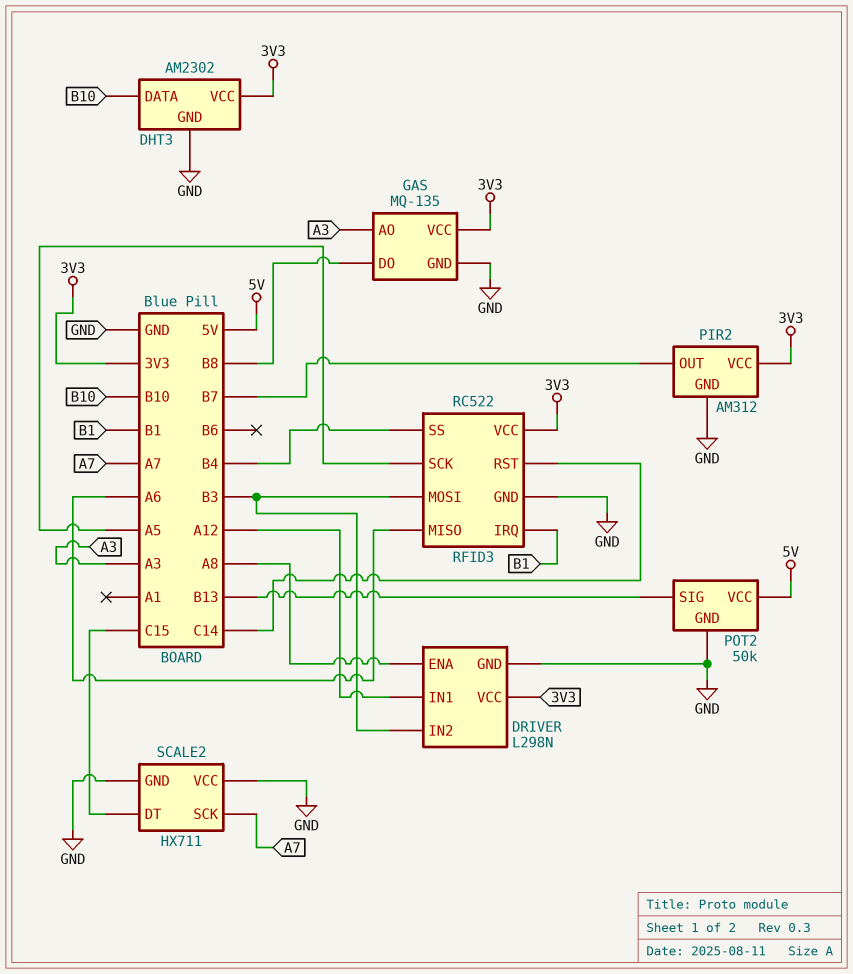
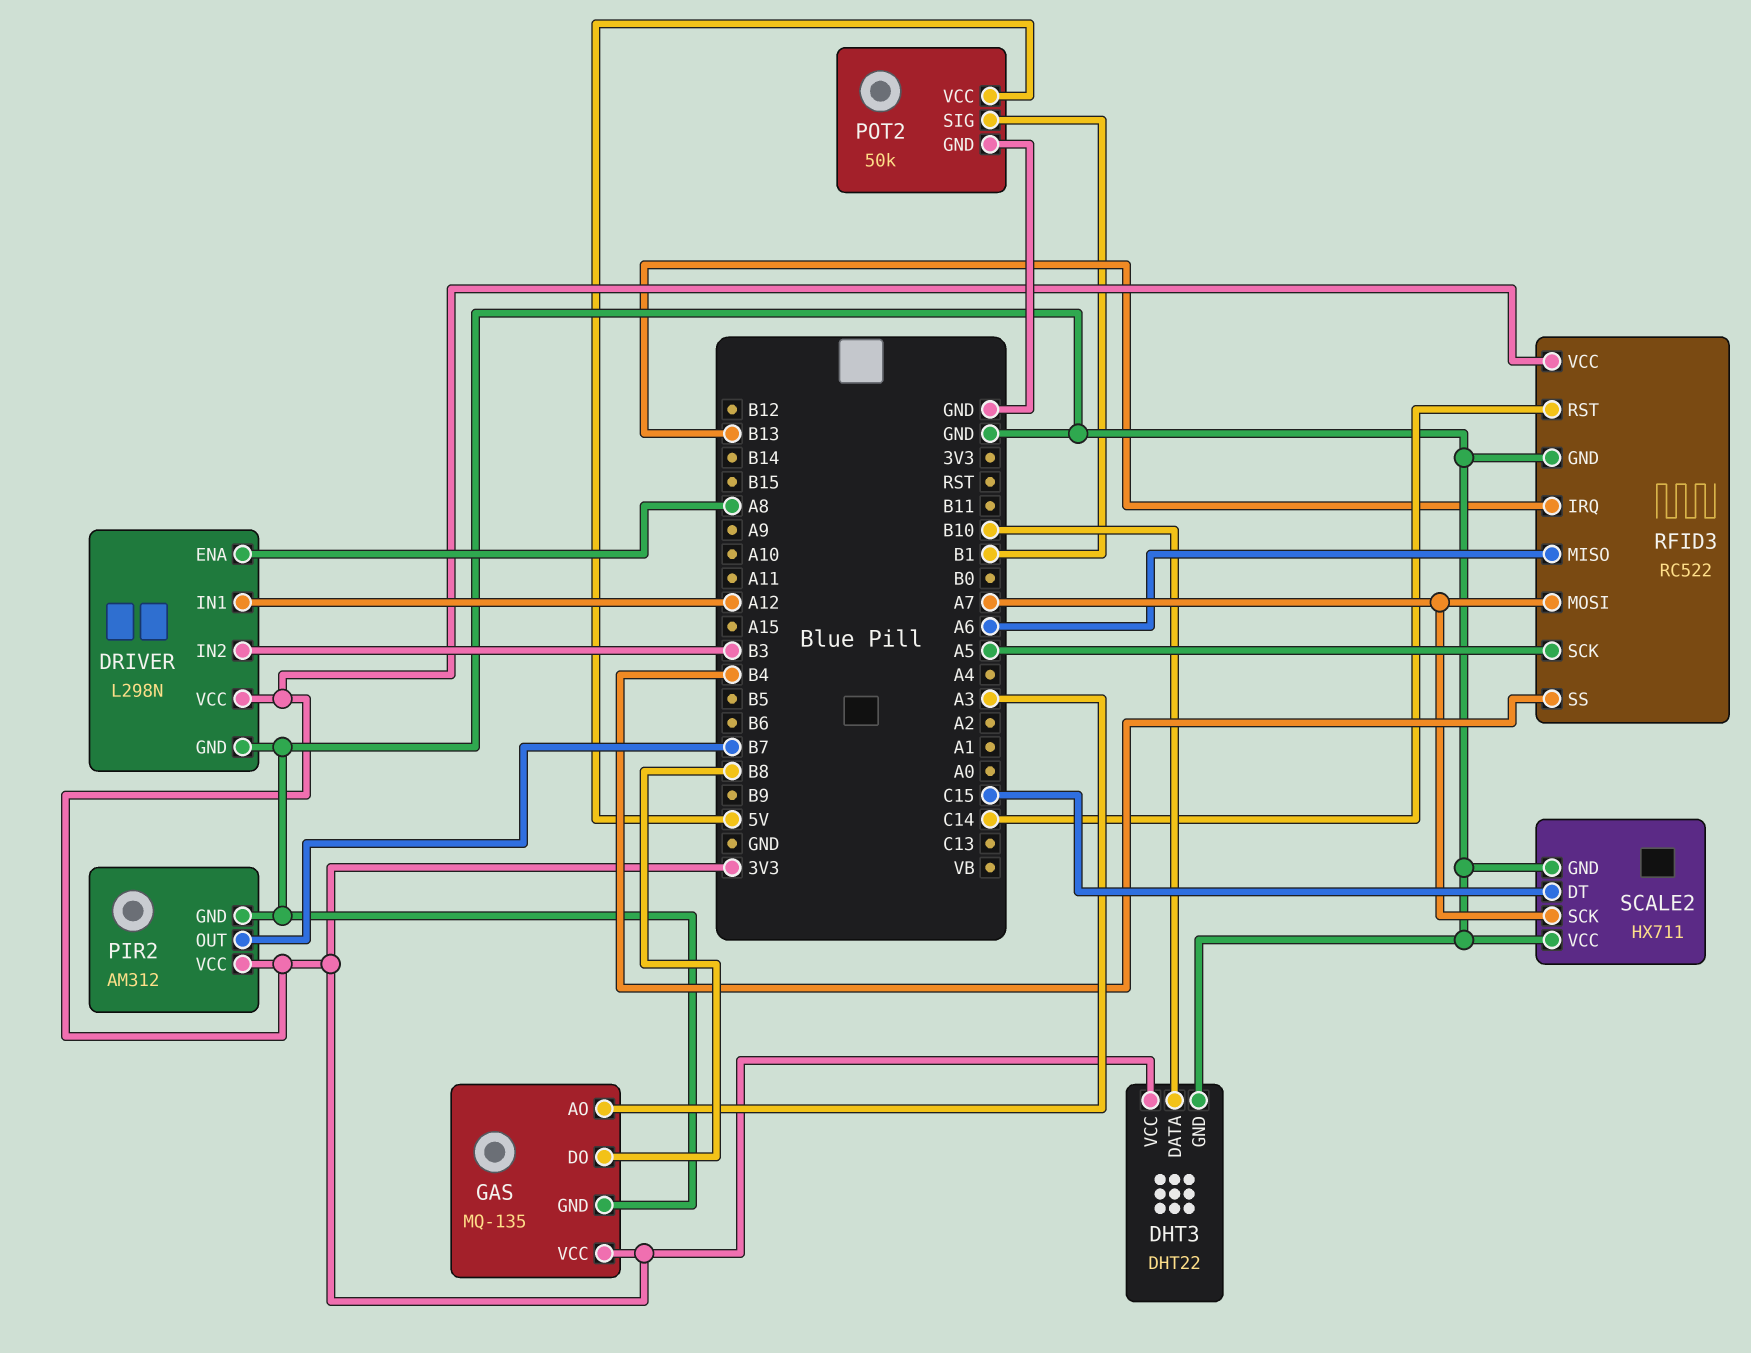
DHT3: AM2302 -> DHT22
POT2 pin SIG: B13 -> B1
RFID3 pin IRQ: B1 -> B13
RFID3 pin MOSI: B3 -> A7

